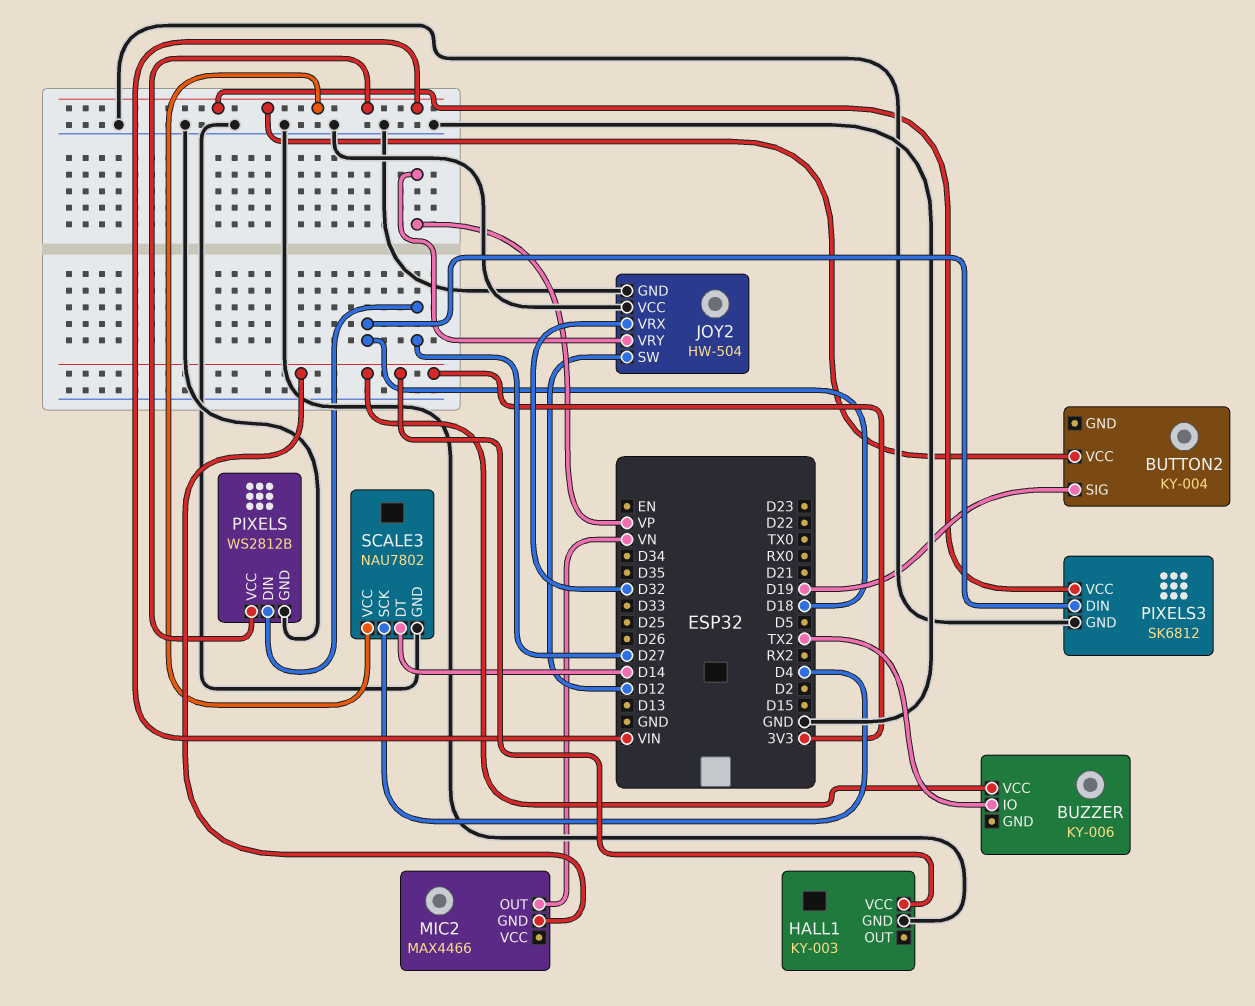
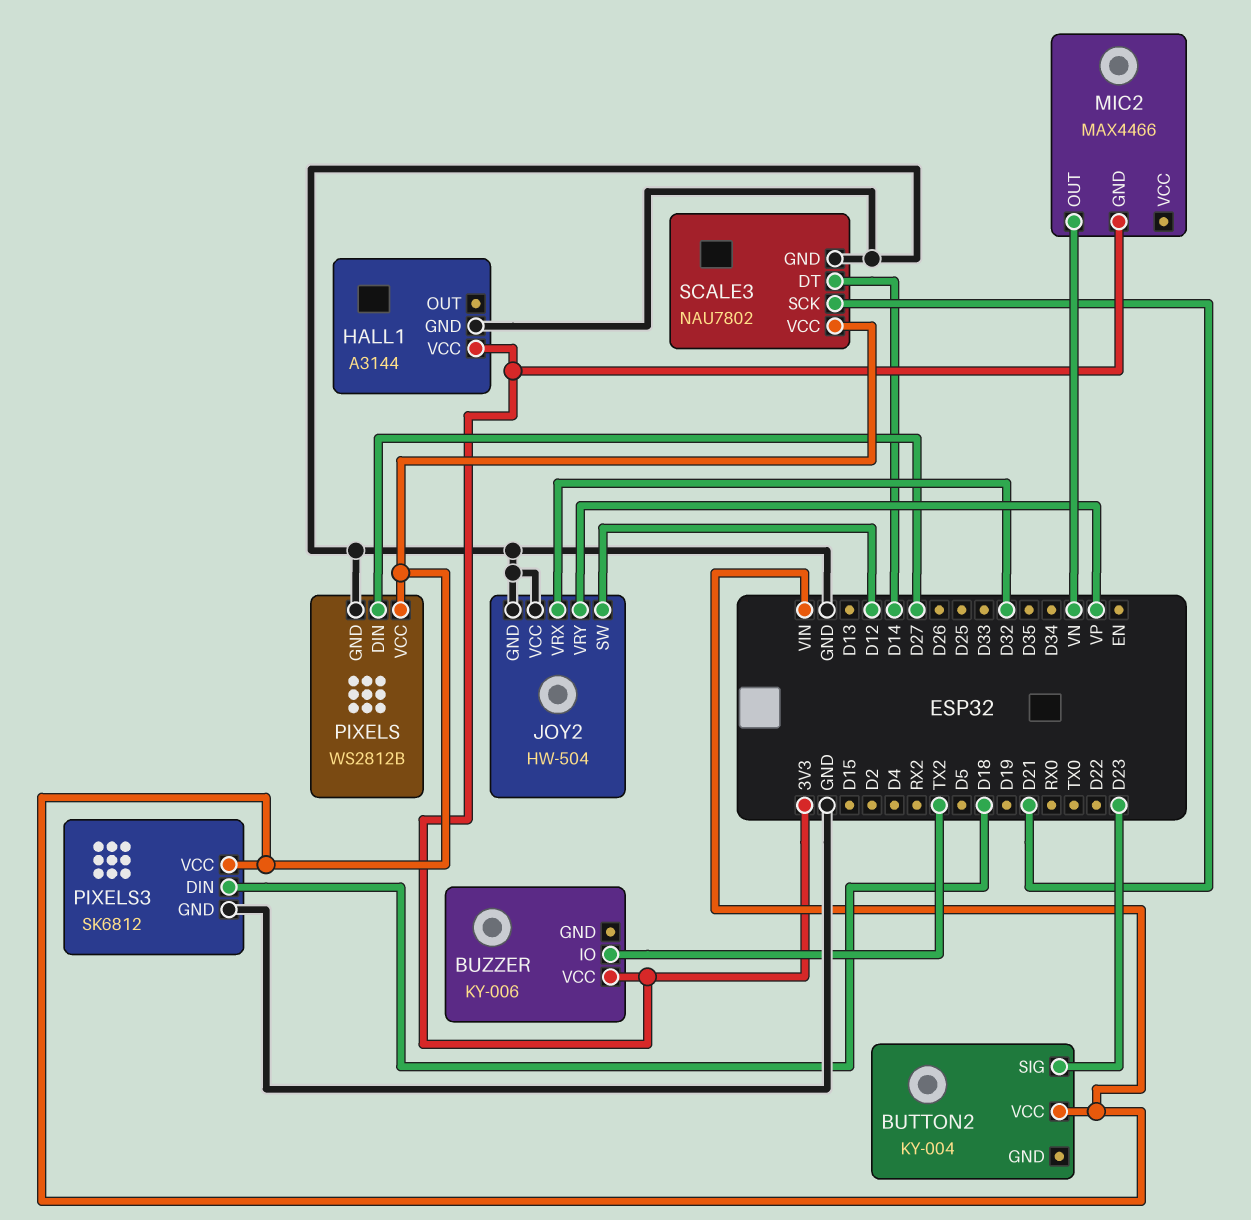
BUTTON2 pin SIG: D19 -> D23
HALL1: KY-003 -> A3144
SCALE3 pin SCK: D4 -> D21

